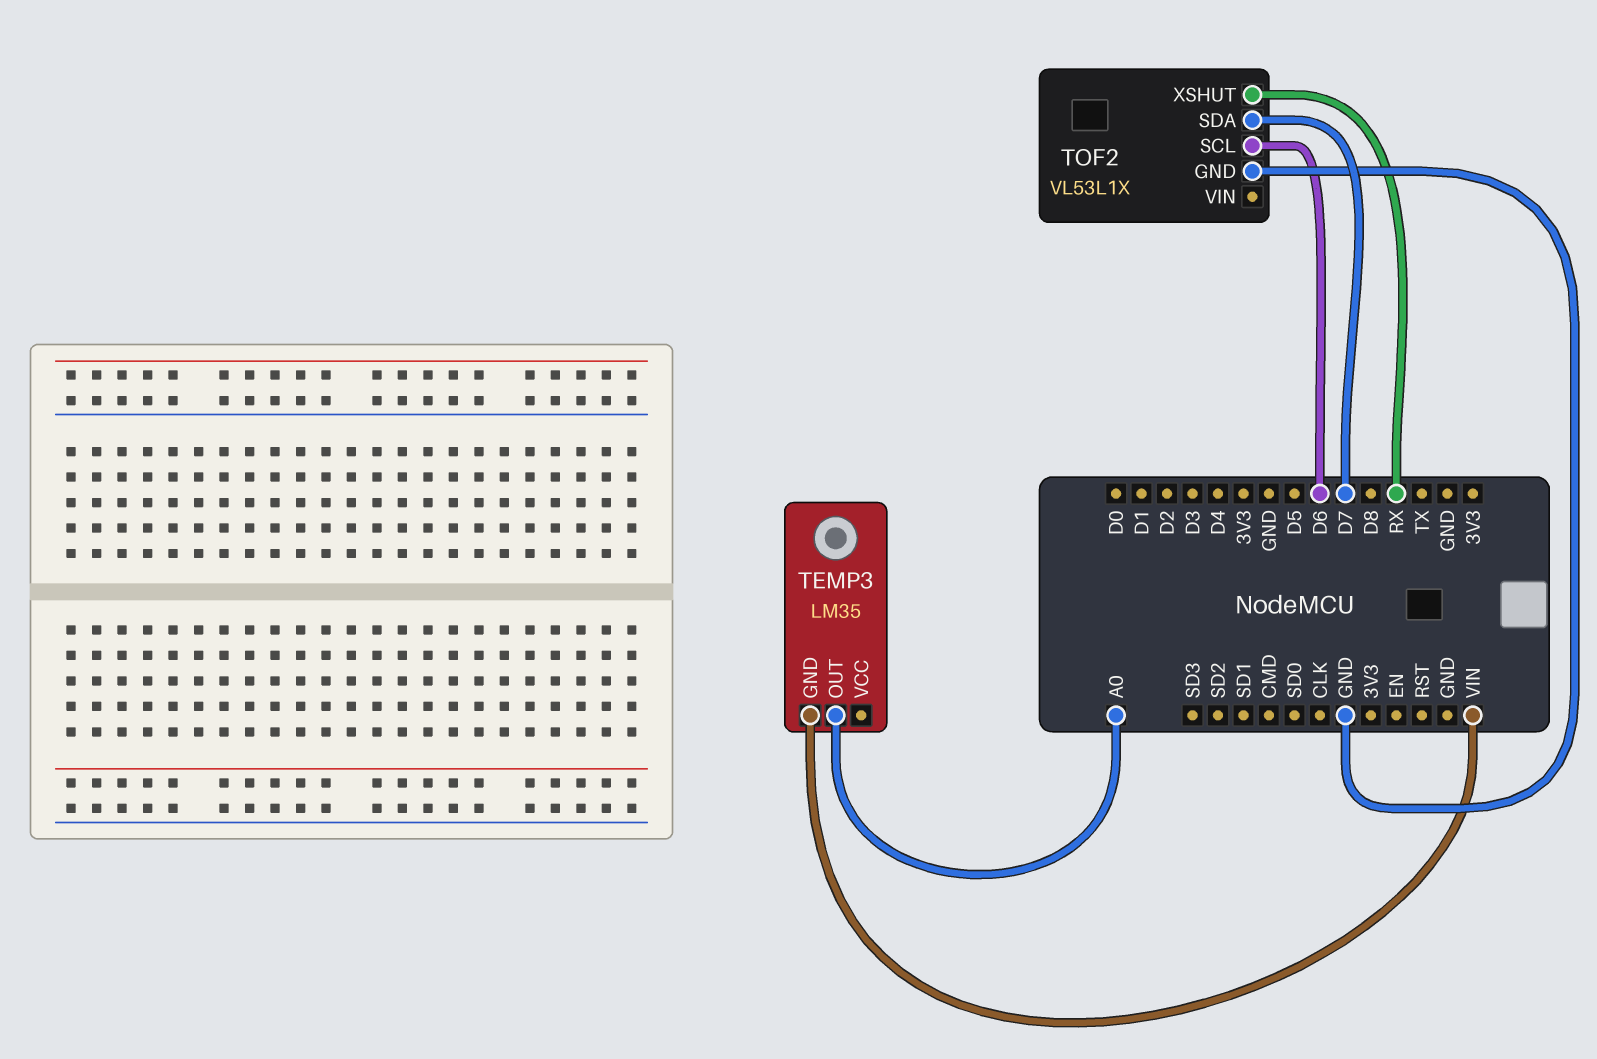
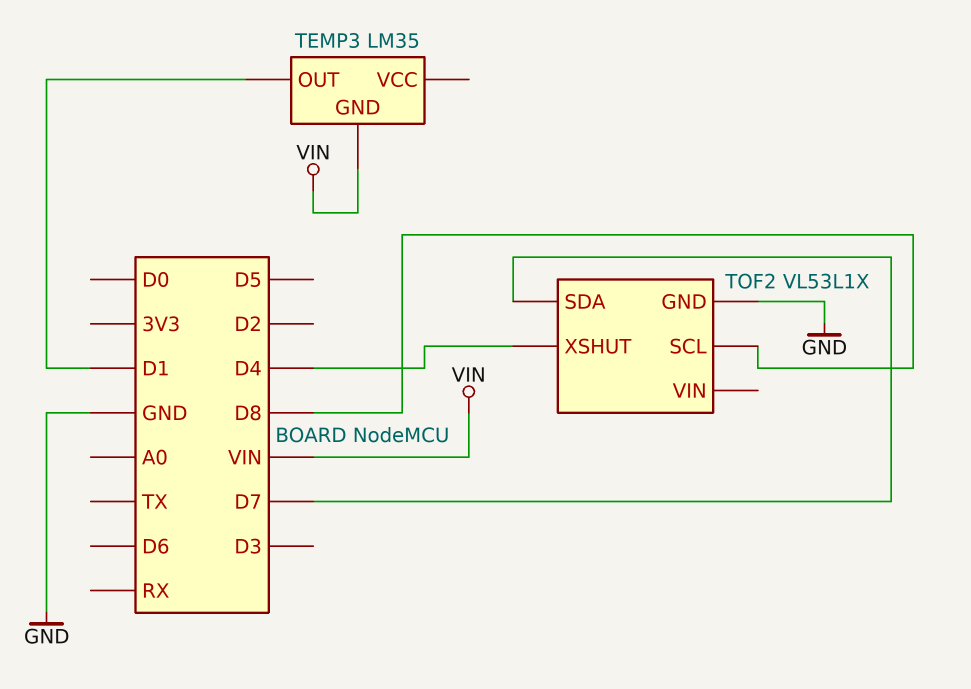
TEMP3 pin OUT: A0 -> D1
TOF2 pin SCL: D6 -> D8
TOF2 pin XSHUT: RX -> D4

